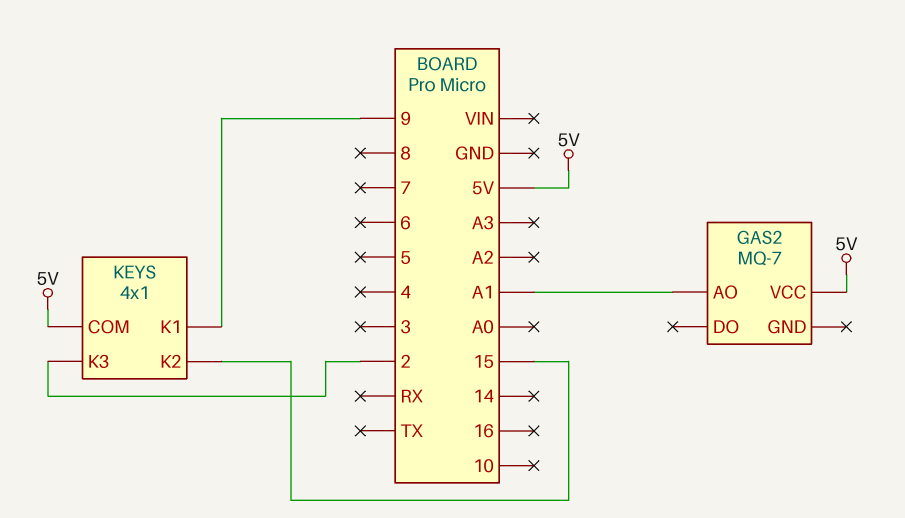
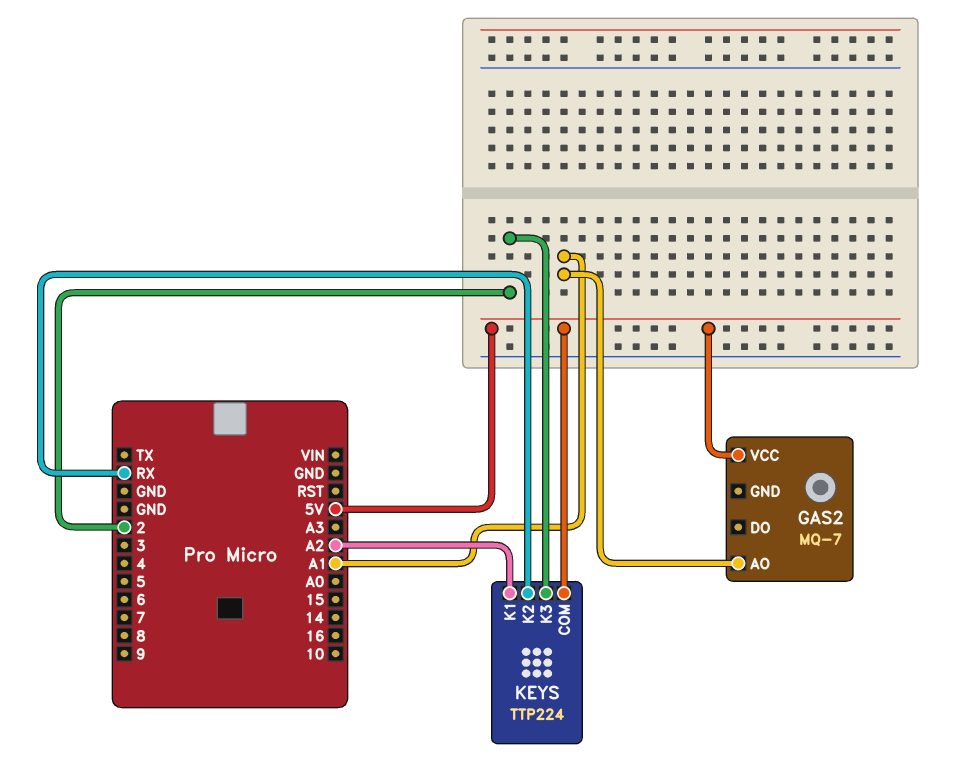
KEYS: 4x1 -> TTP224
KEYS pin K1: 9 -> A2
KEYS pin K2: 15 -> RX

